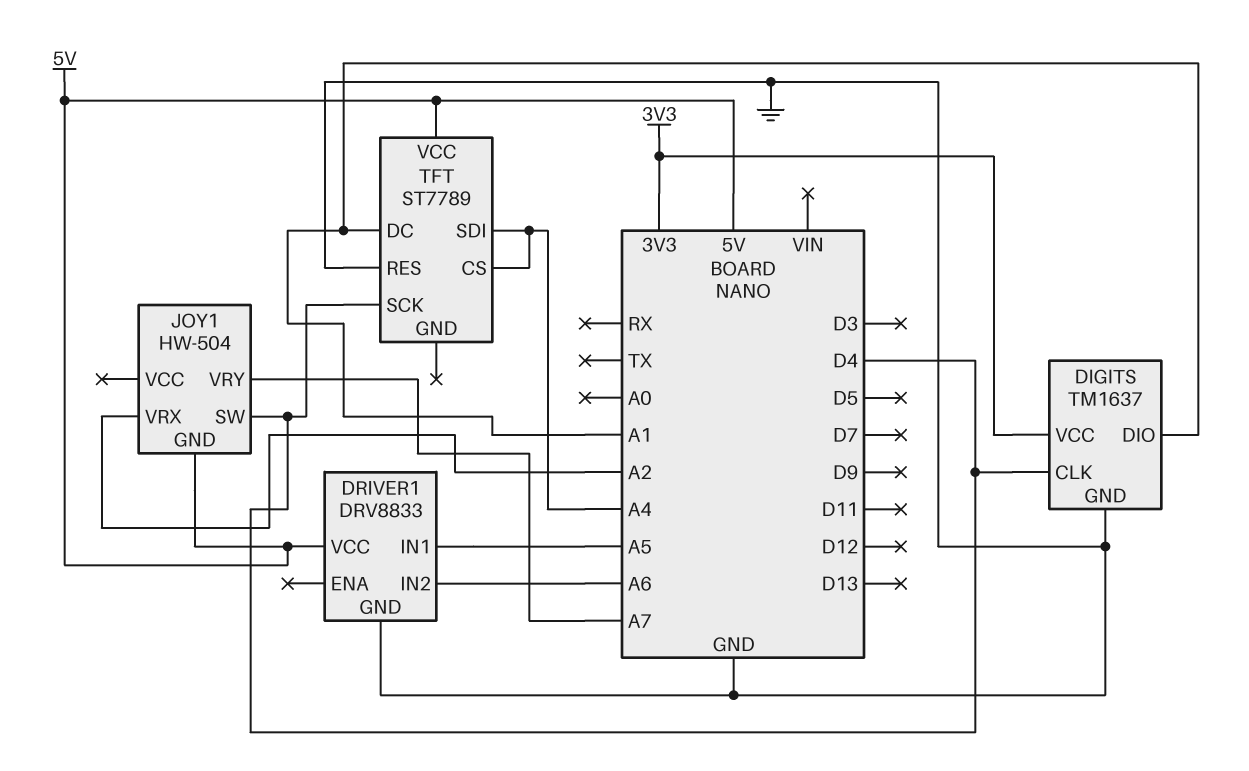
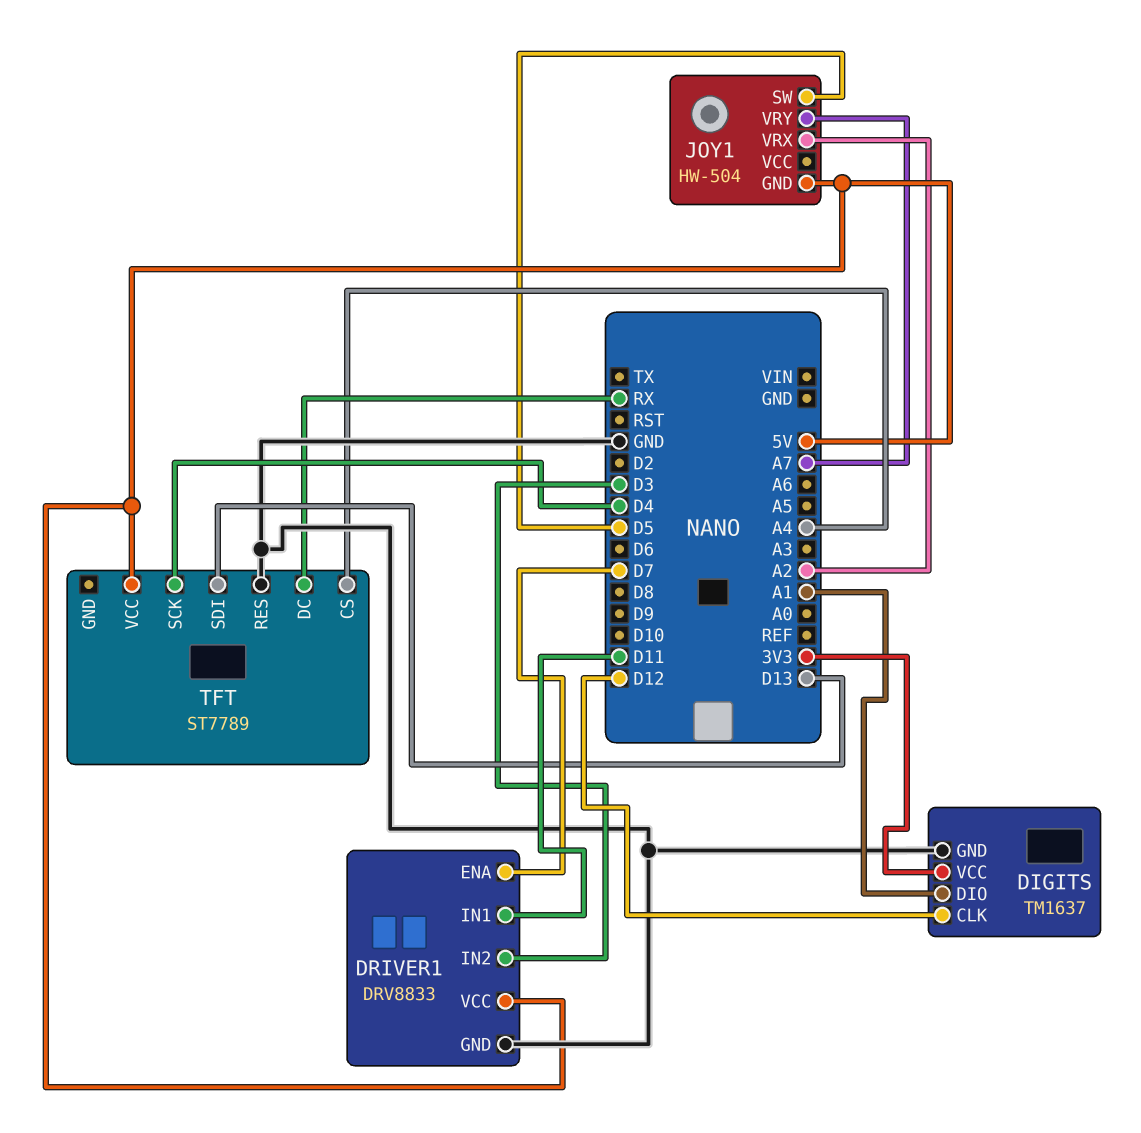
DIGITS pin CLK: D4 -> D12
DRIVER1 pin ENA: none -> D7
DRIVER1 pin IN1: A5 -> D11
DRIVER1 pin IN2: A6 -> D3
JOY1 pin SW: D4 -> D5
TFT pin DC: A1 -> RX
TFT pin SDI: A4 -> D13

